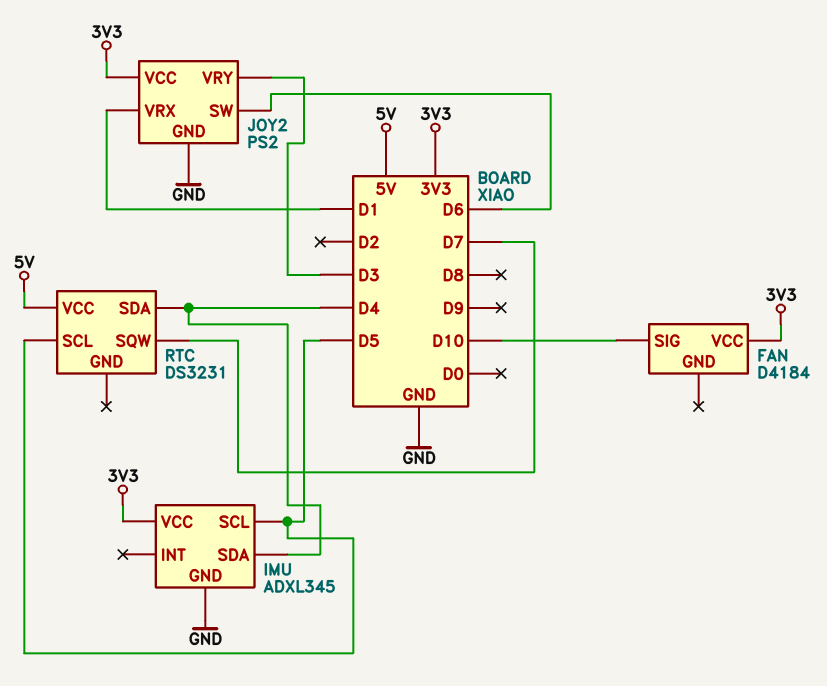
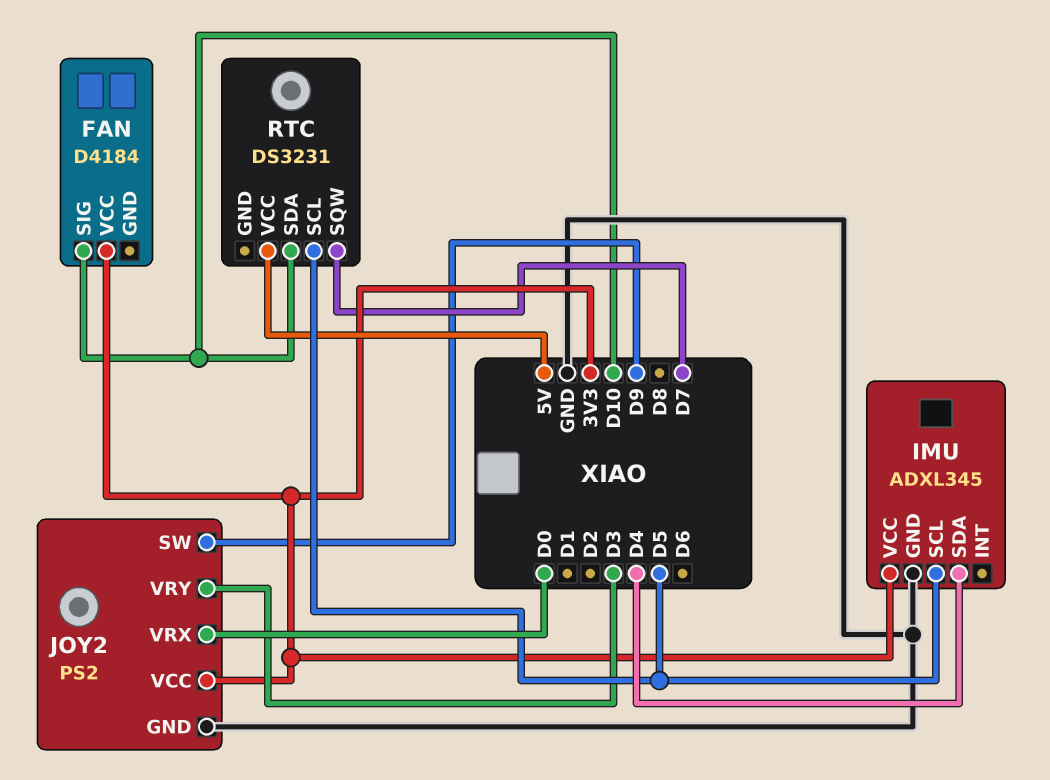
JOY2 pin SW: D6 -> D9
JOY2 pin VRX: D1 -> D0
RTC pin SDA: D4 -> D10

